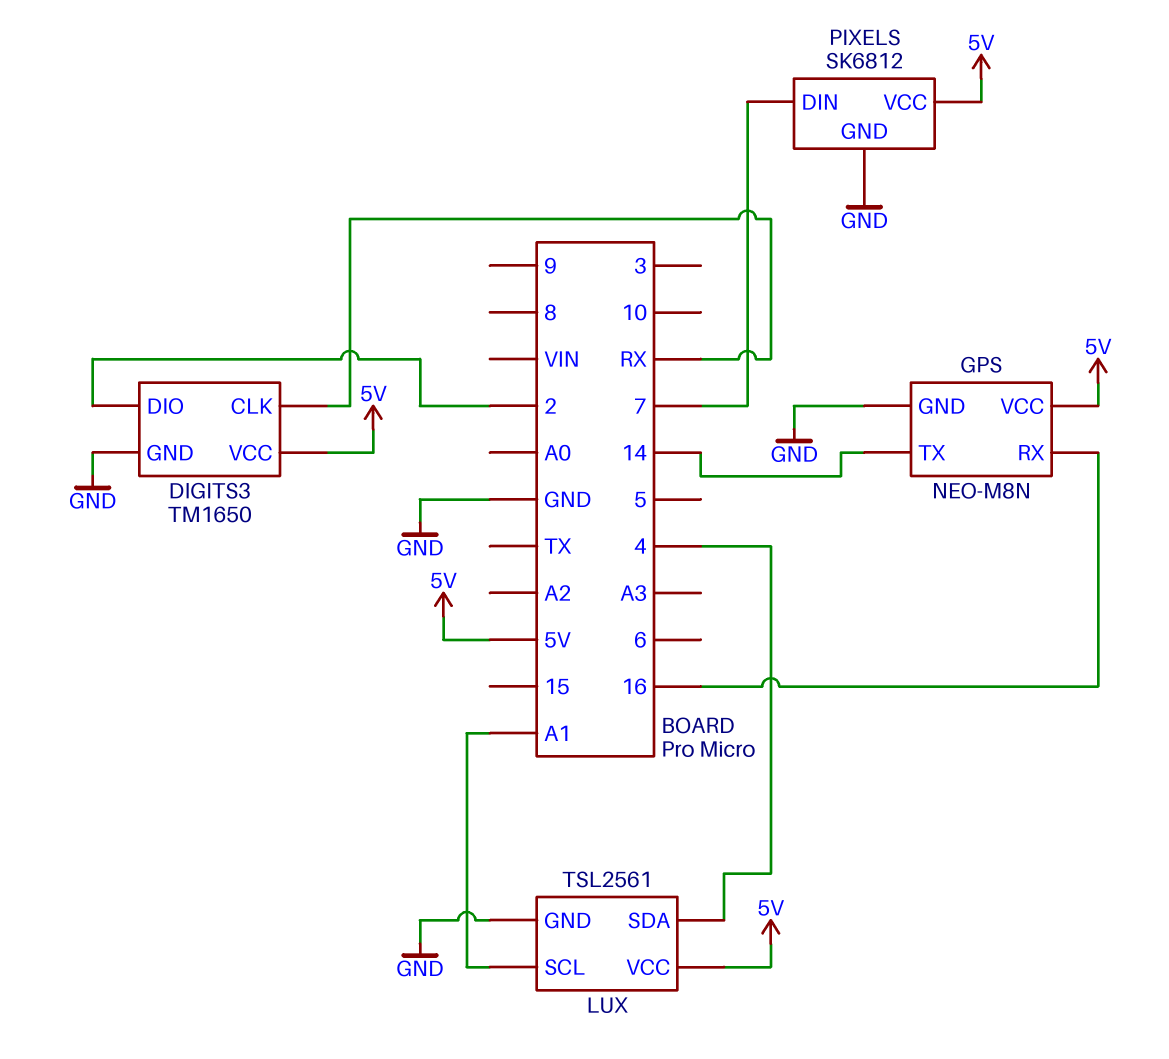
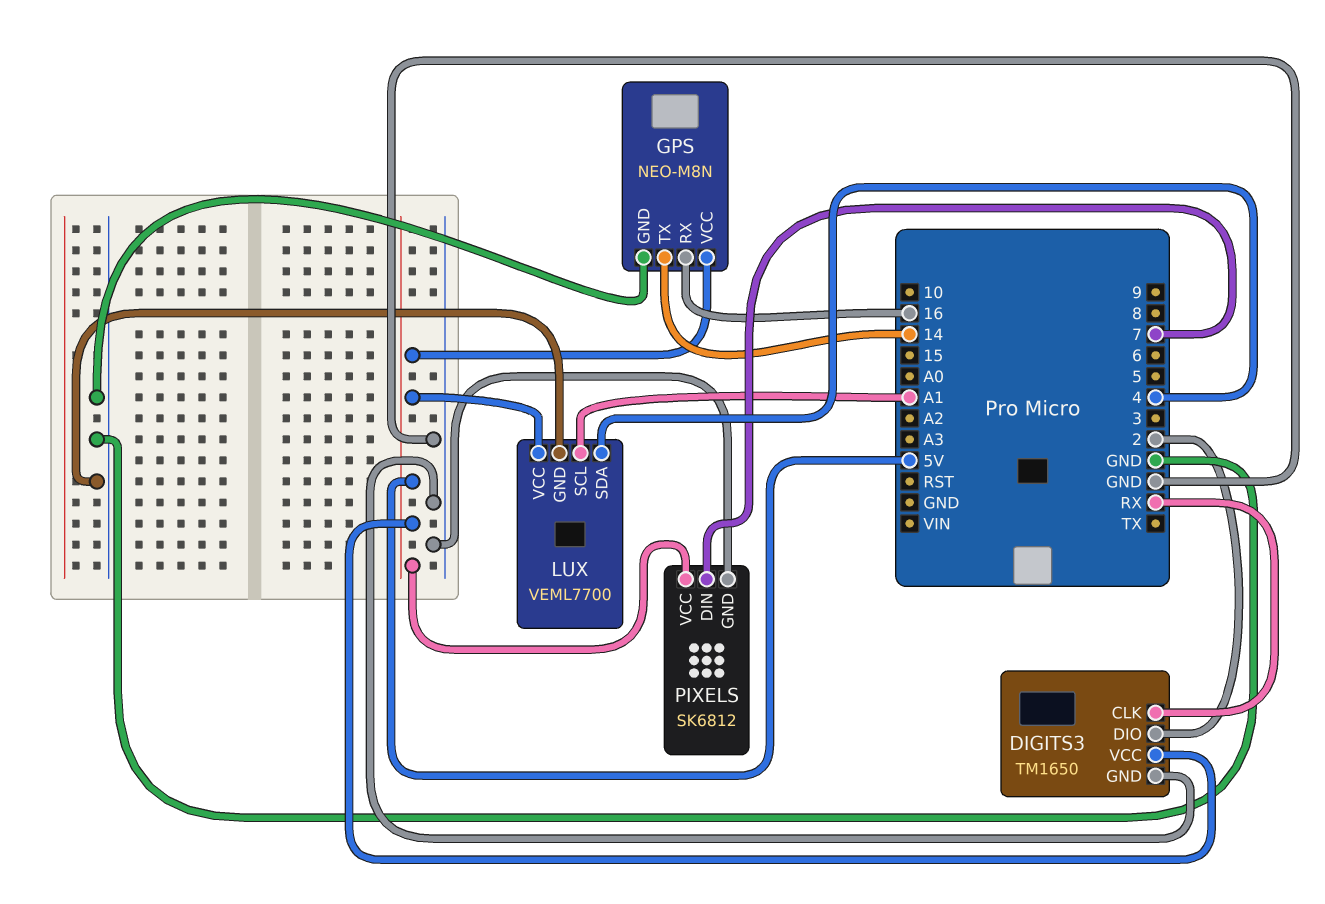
LUX: TSL2561 -> VEML7700

